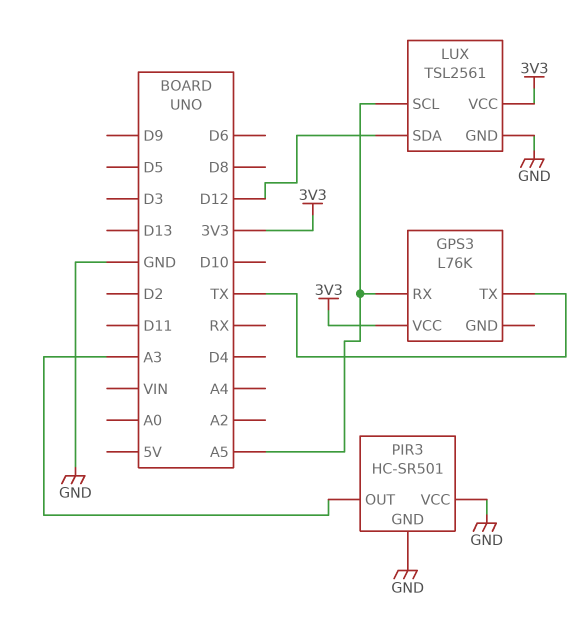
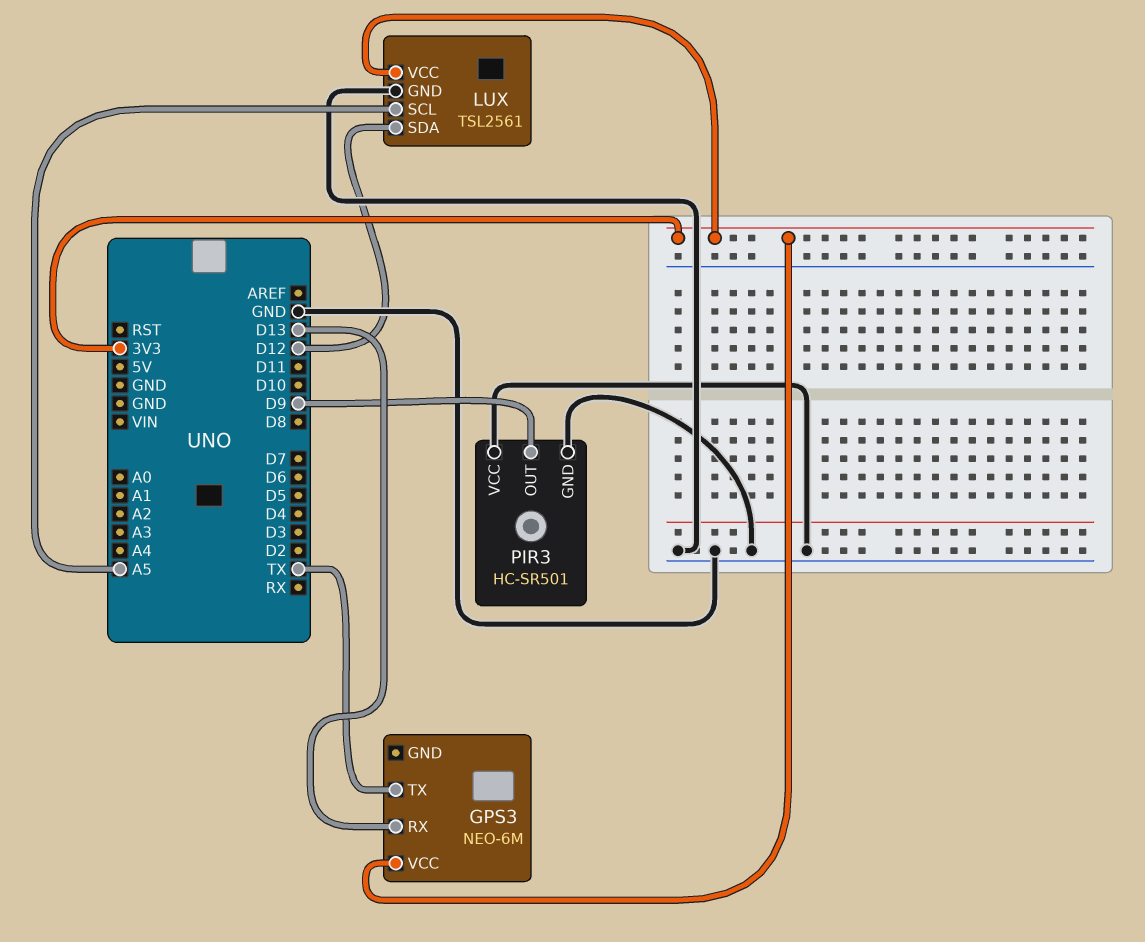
GPS3: L76K -> NEO-6M
GPS3 pin RX: A5 -> D13
PIR3 pin OUT: A3 -> D9

